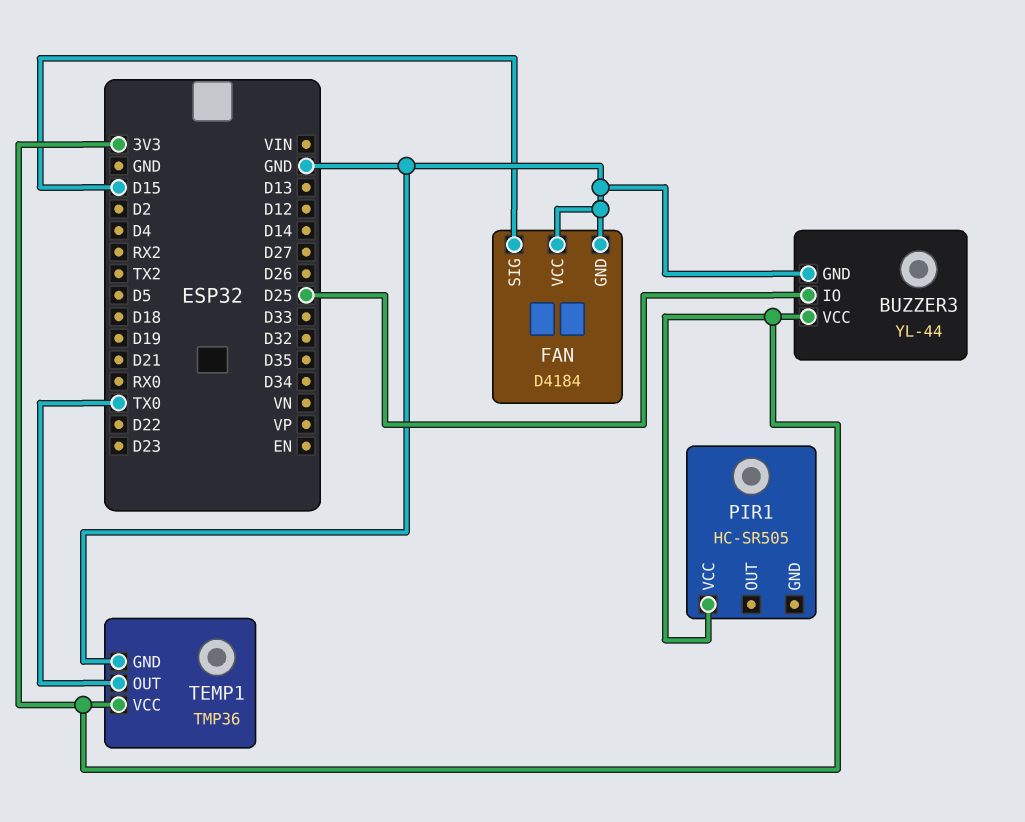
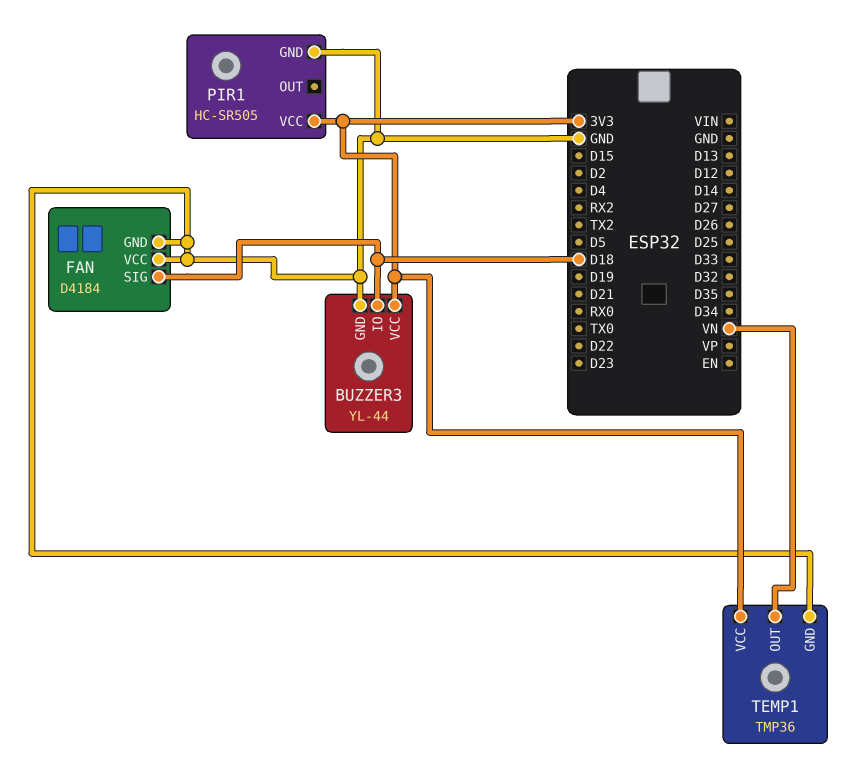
BUZZER3 pin IO: D25 -> D18
FAN pin SIG: D15 -> D18
PIR1 pin GND: none -> GND
TEMP1 pin OUT: TX0 -> VN

